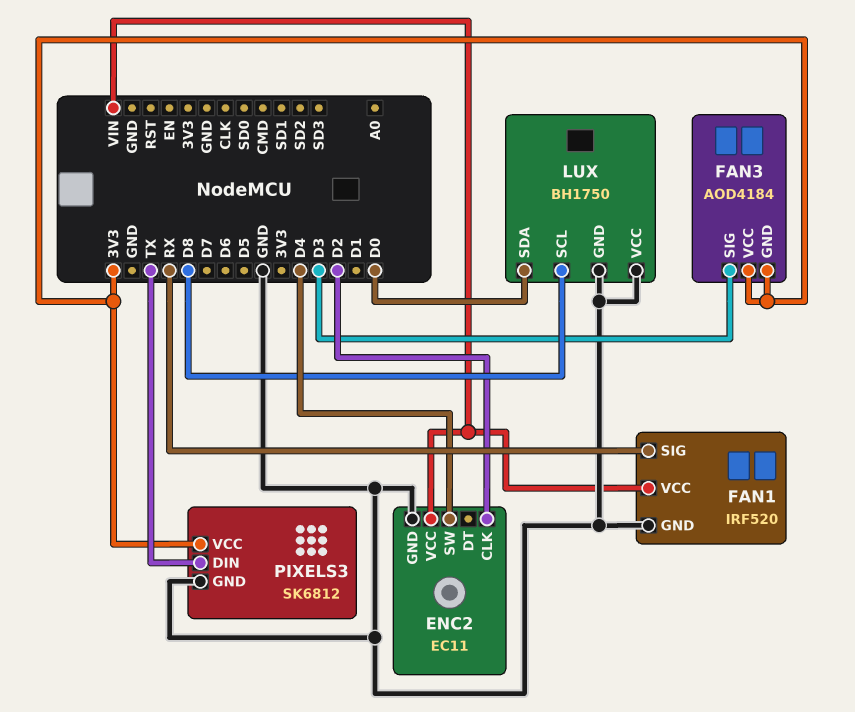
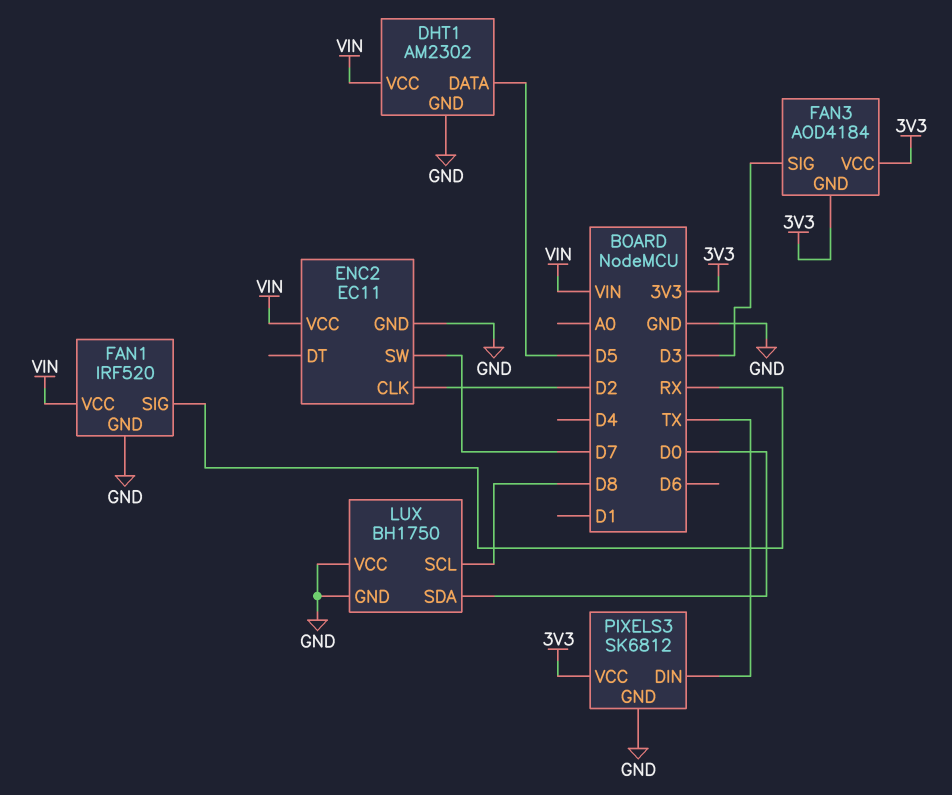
DHT1: none -> AM2302
DHT1 pin DATA: none -> D5
DHT1 pin GND: none -> GND
DHT1 pin VCC: none -> VIN
ENC2 pin SW: D4 -> D7

